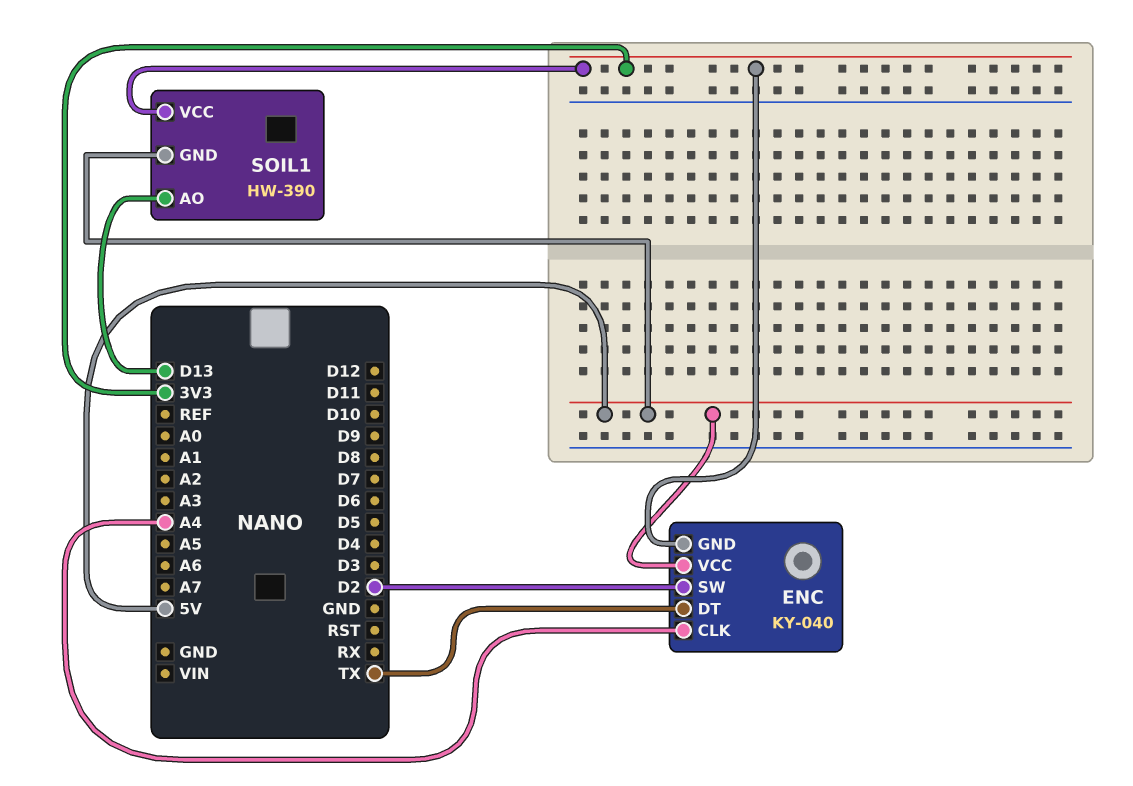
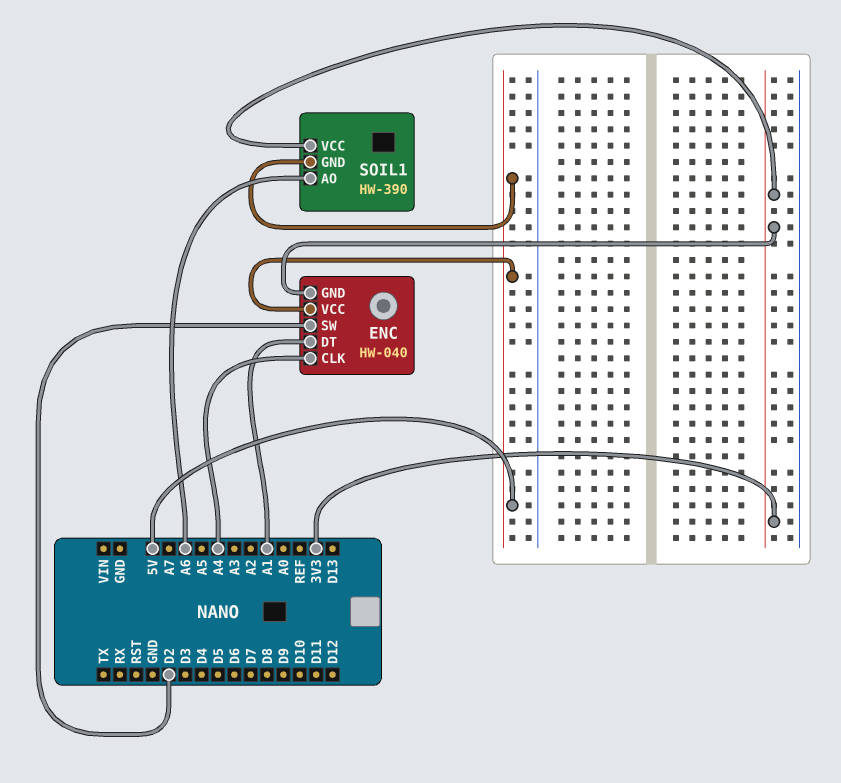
ENC: KY-040 -> HW-040
ENC pin DT: TX -> A1
SOIL1 pin AO: D13 -> A6

